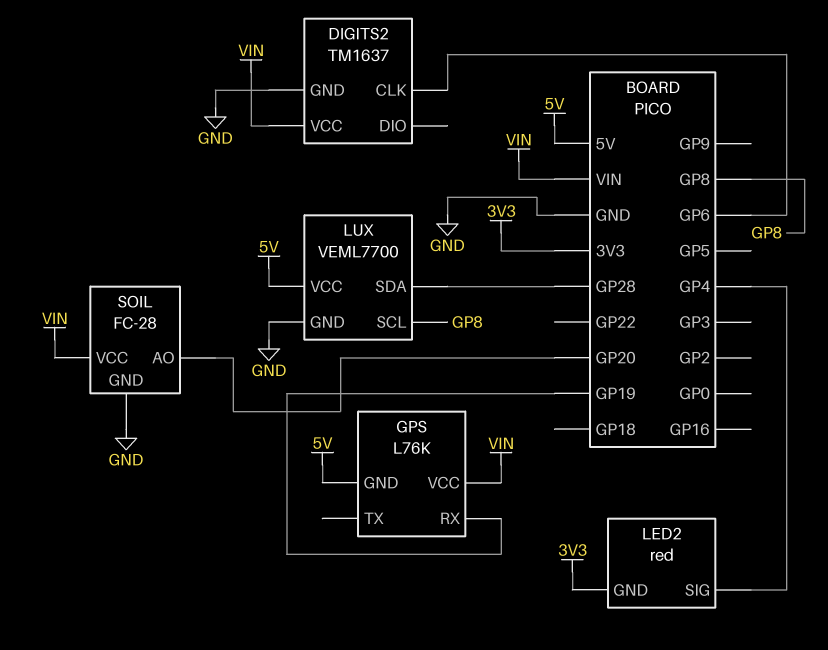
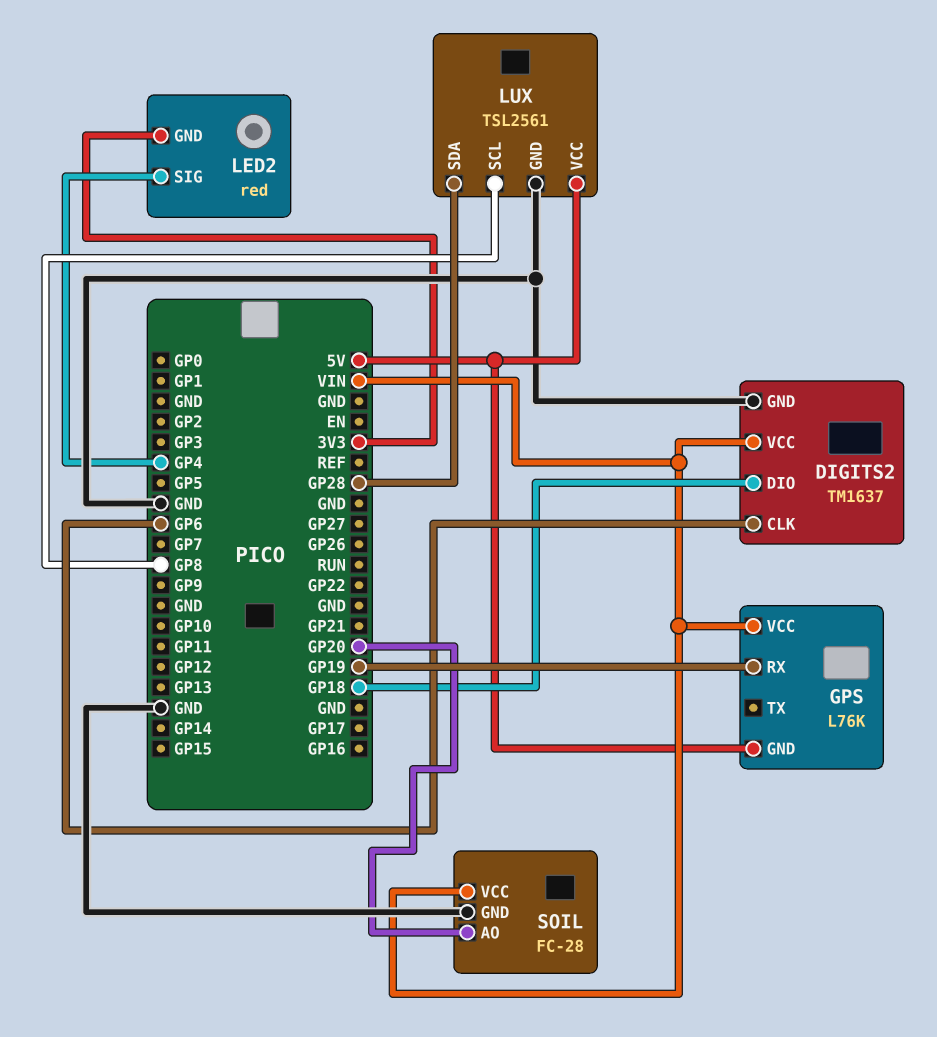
DIGITS2 pin DIO: none -> GP18
LUX: VEML7700 -> TSL2561

